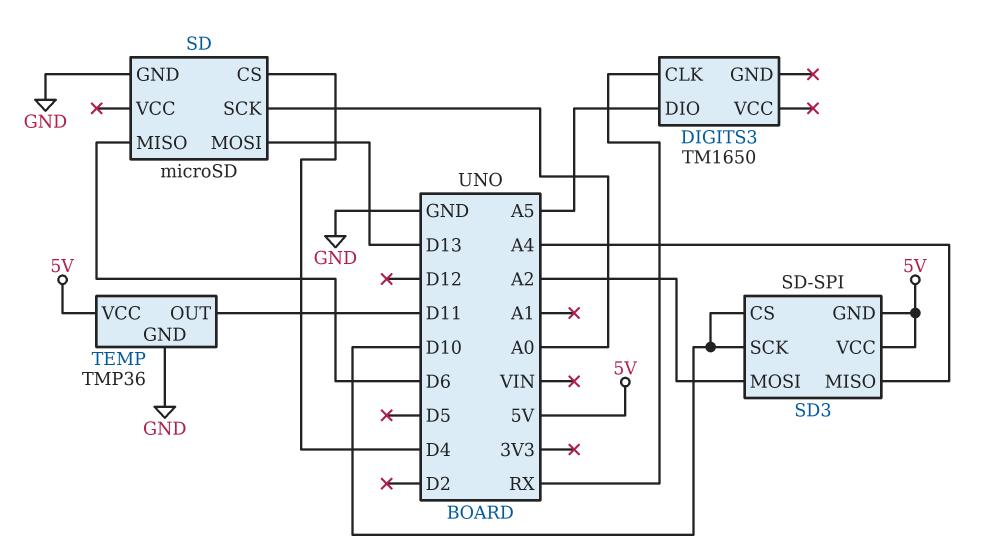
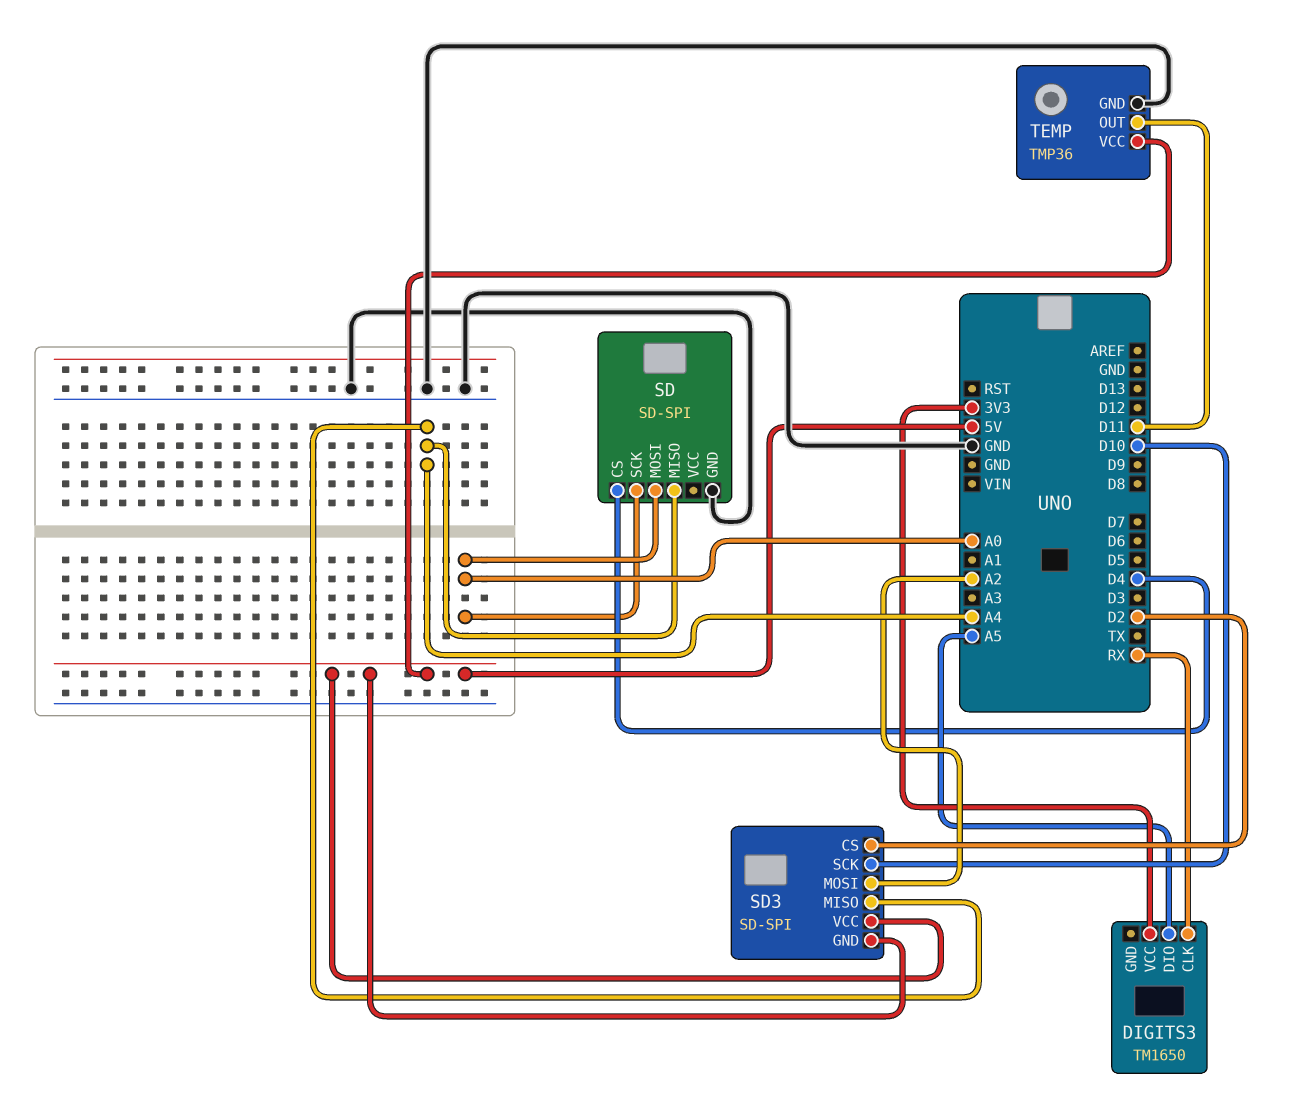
DIGITS3 pin VCC: none -> 3V3
SD: microSD -> SD-SPI
SD pin MISO: D6 -> A4
SD pin MOSI: D13 -> A0
SD3 pin CS: D10 -> D2

